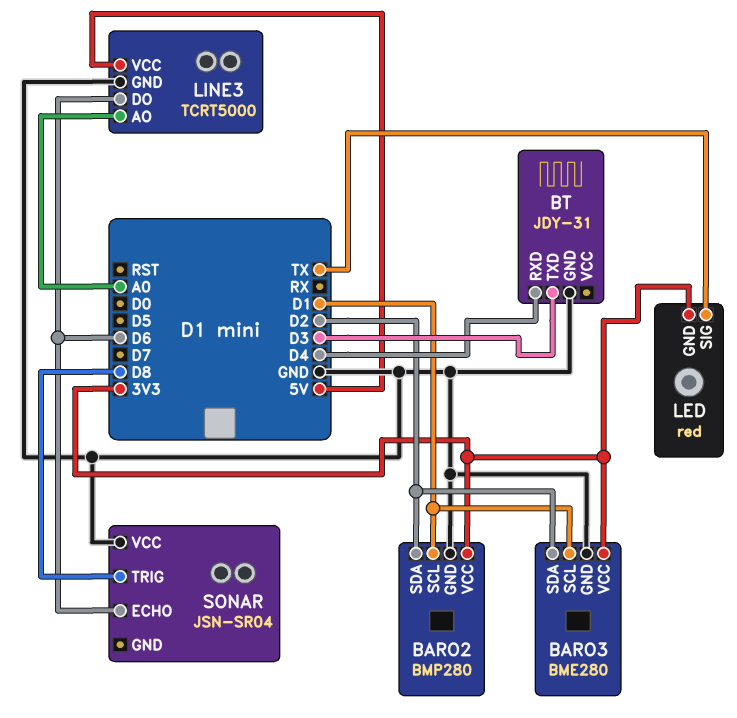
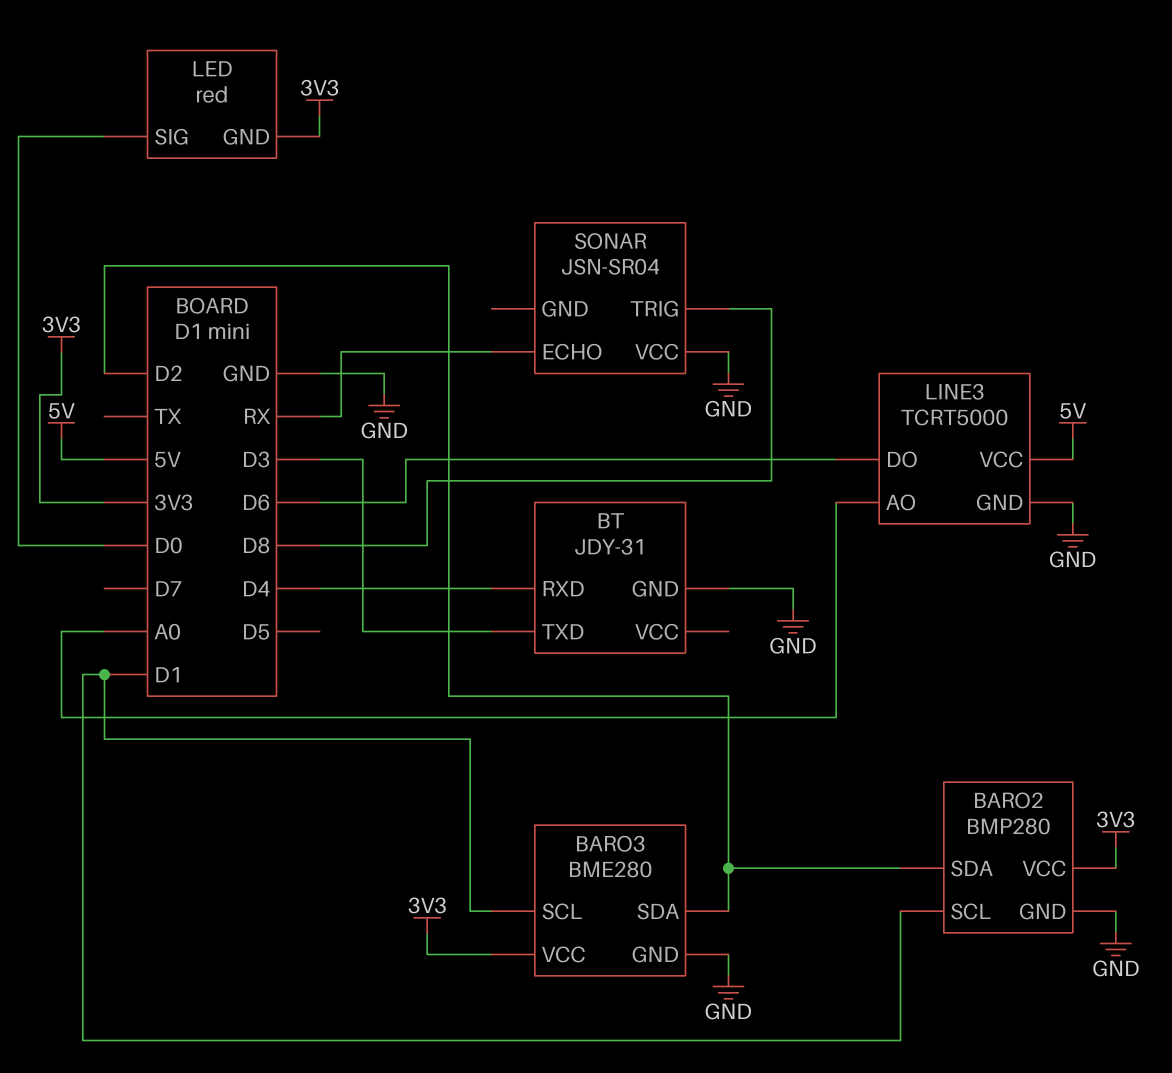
LED pin SIG: TX -> D0
SONAR pin ECHO: D6 -> RX

